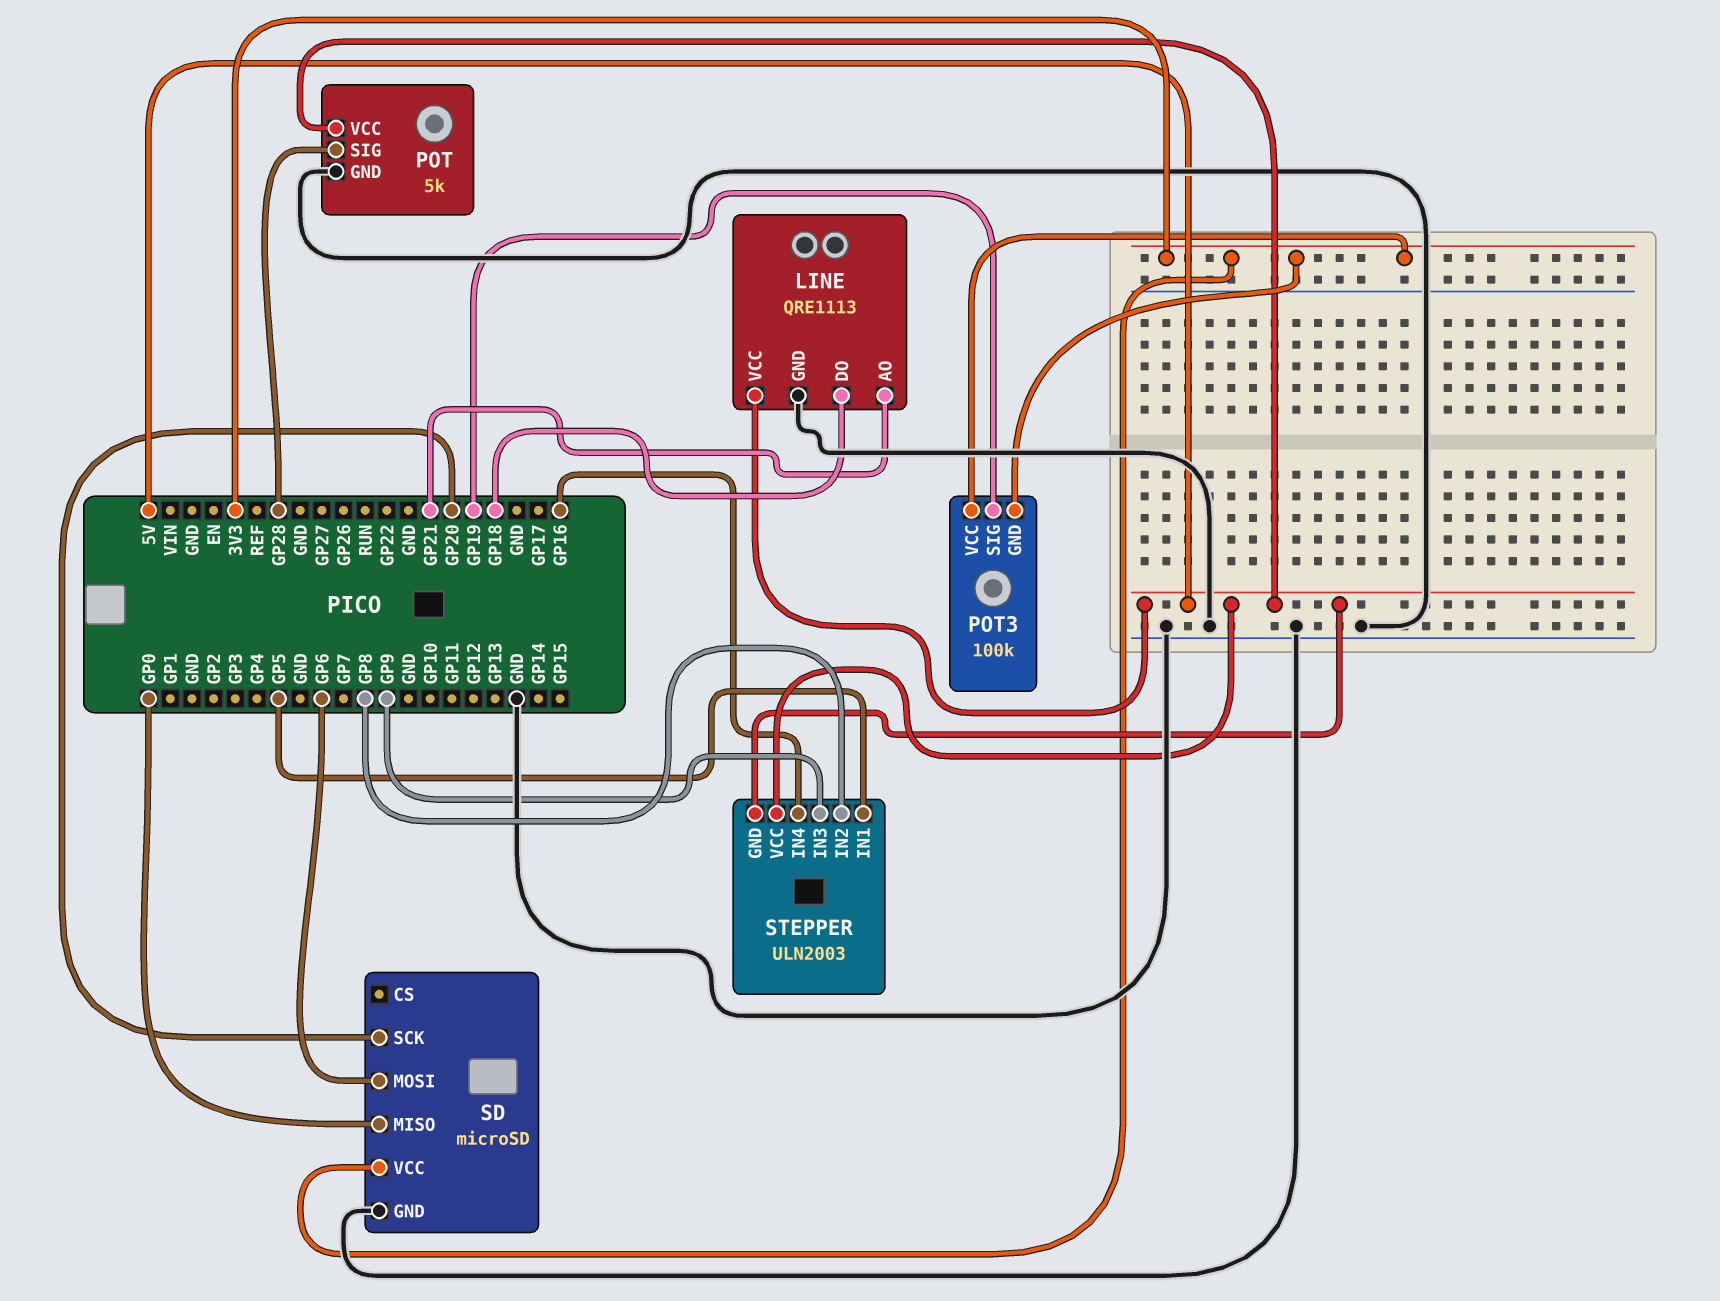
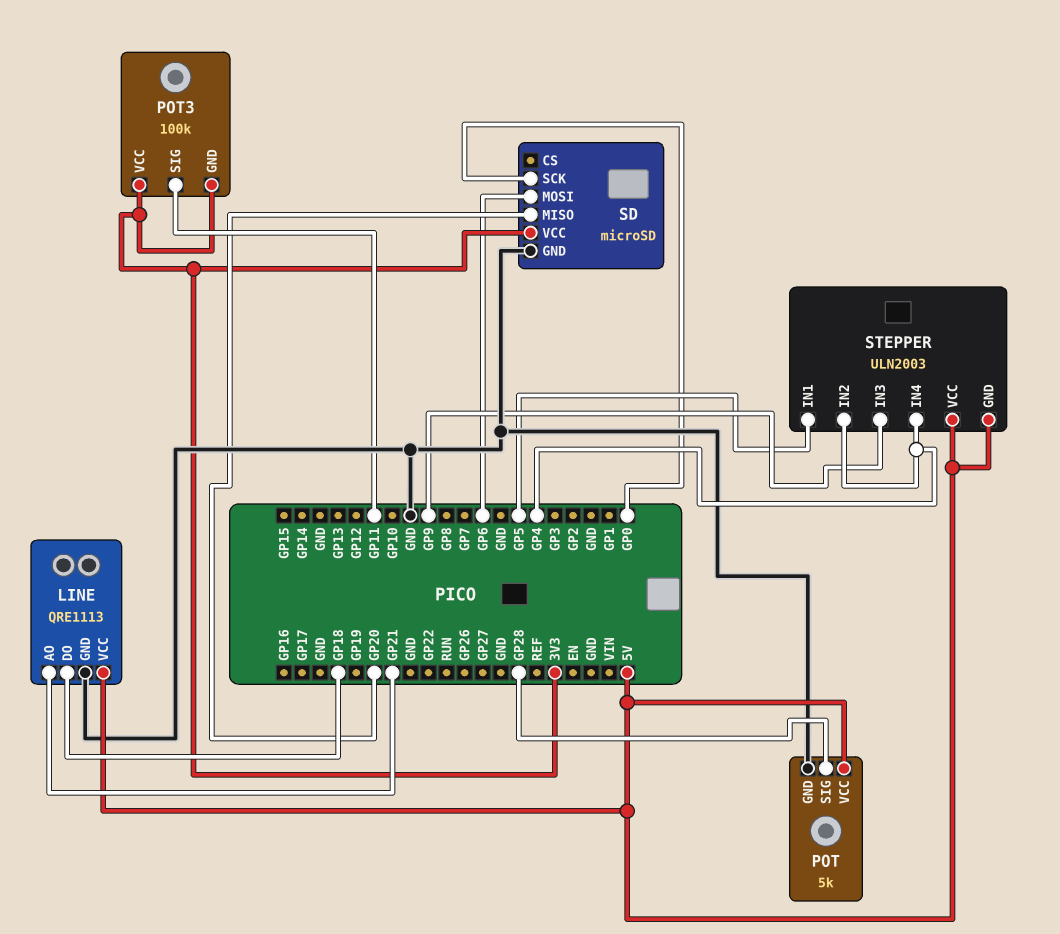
POT3 pin SIG: GP19 -> GP11
SD pin MISO: GP0 -> GP20
SD pin SCK: GP20 -> GP0
STEPPER pin IN2: GP8 -> GP4
STEPPER pin IN4: GP16 -> GP4

